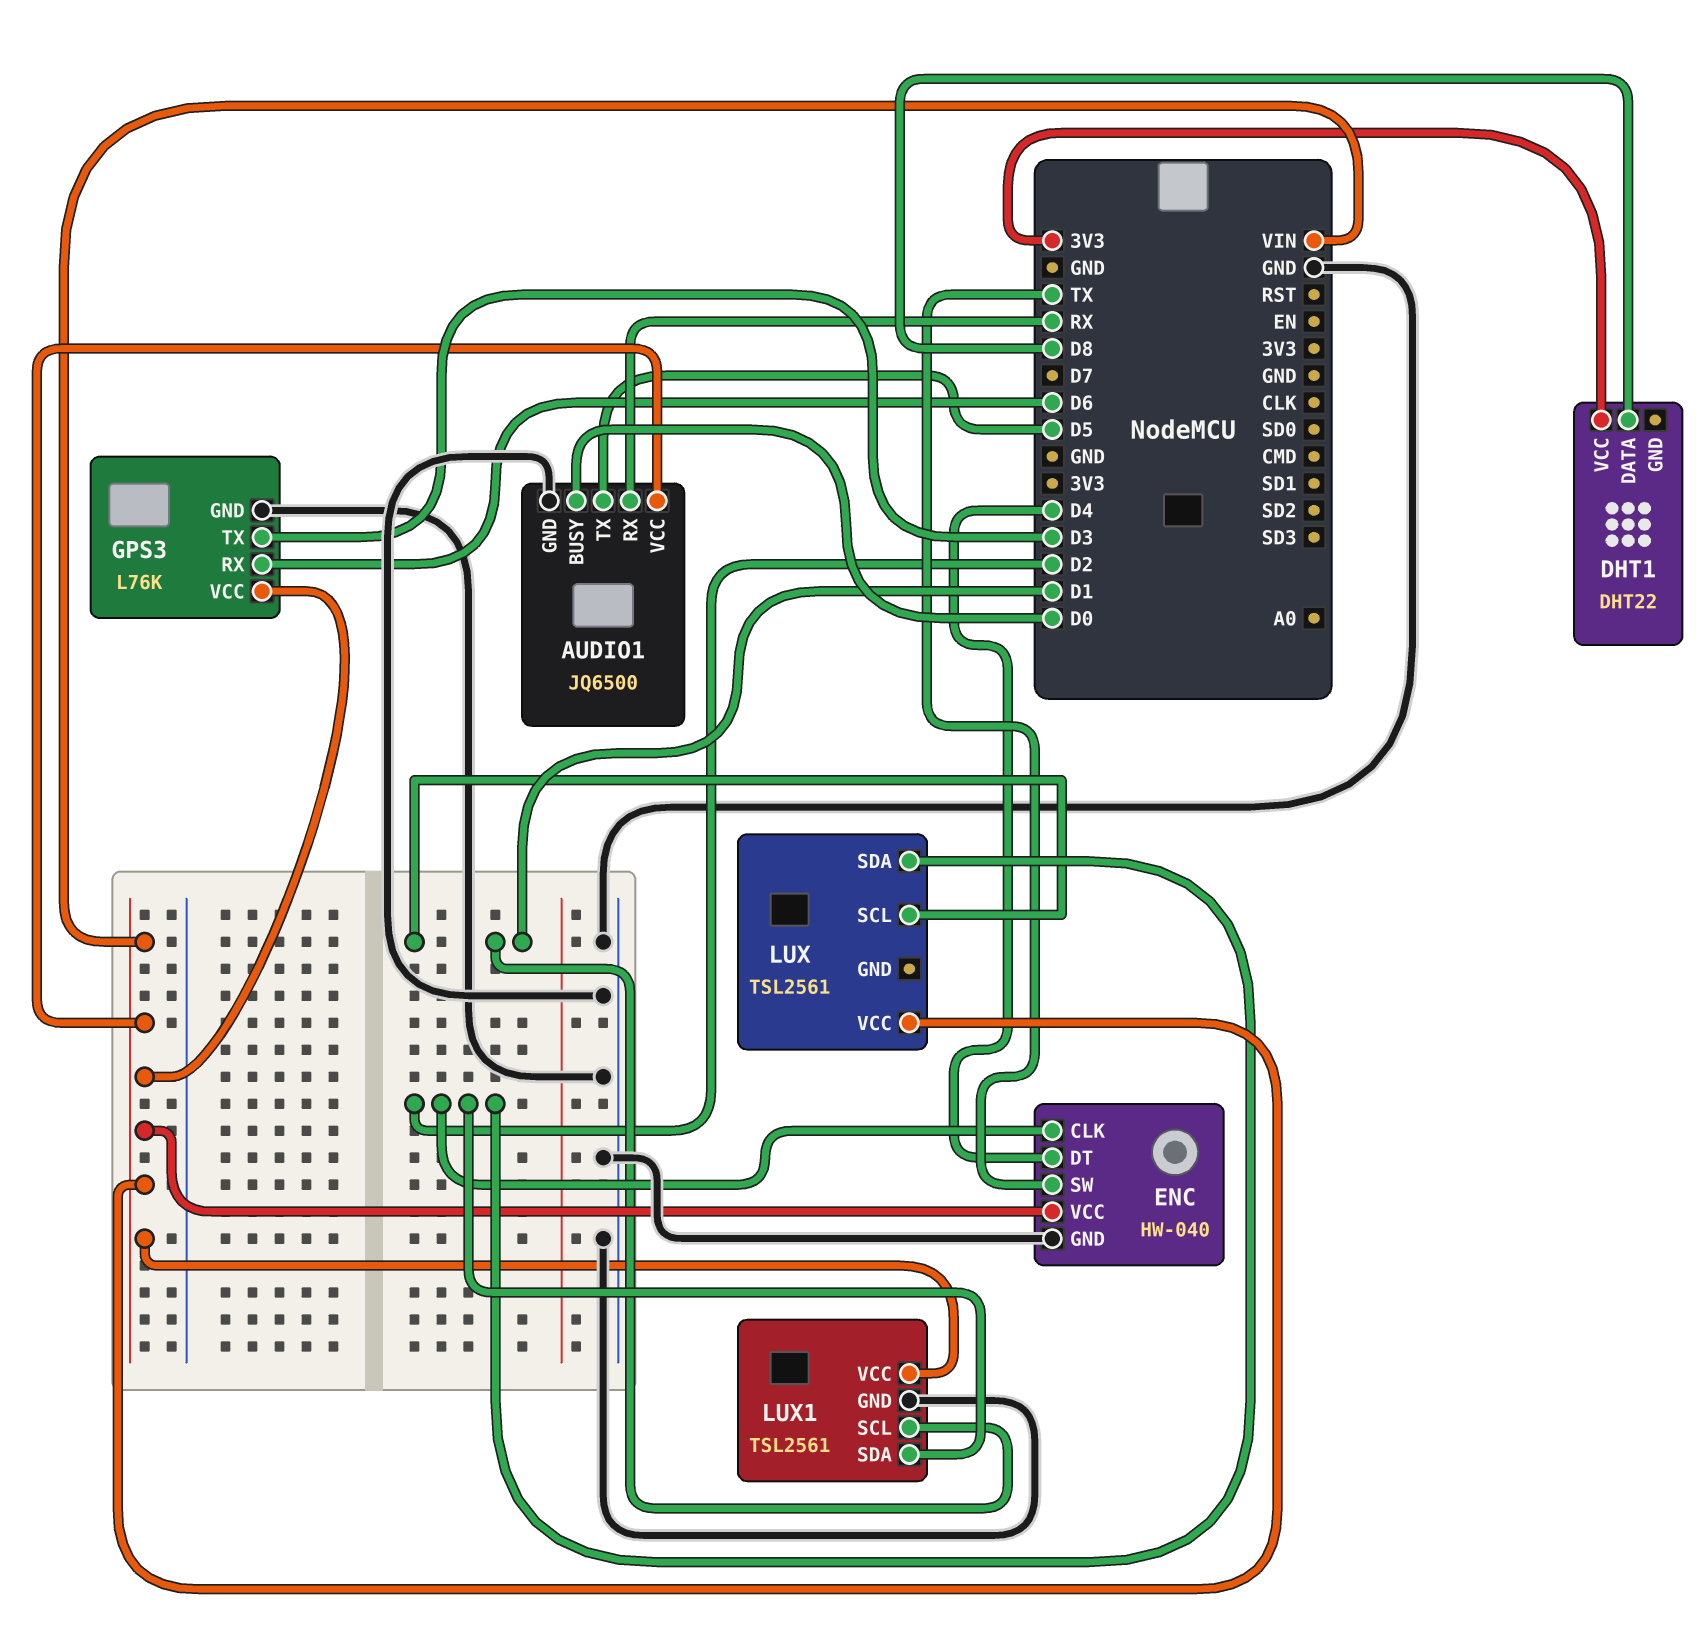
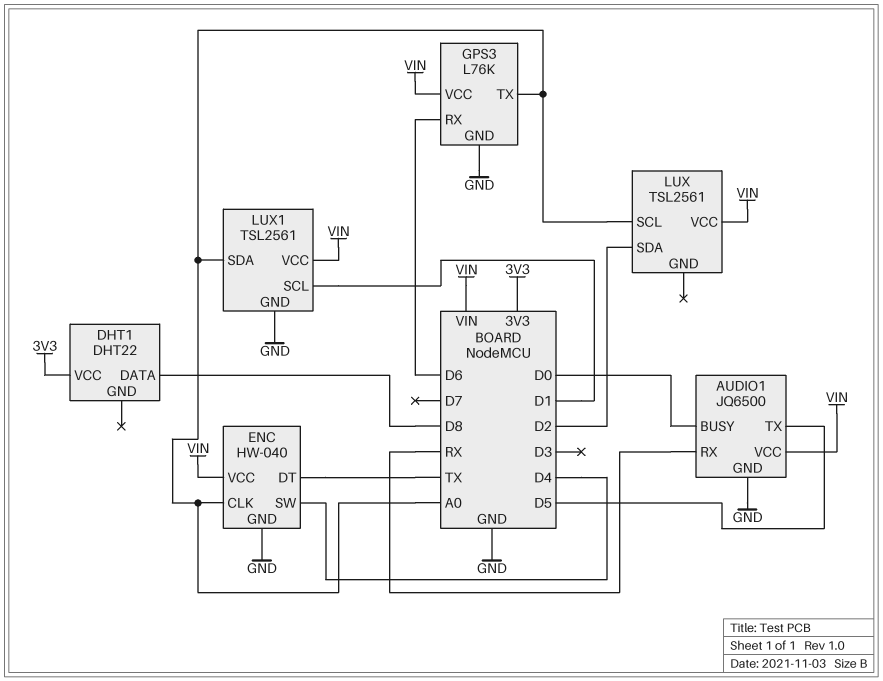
ENC pin CLK: D2 -> A0
ENC pin DT: D4 -> TX
ENC pin SW: TX -> D4
GPS3 pin TX: D3 -> A0
LUX pin SCL: D1 -> A0
LUX1 pin SDA: D2 -> A0

